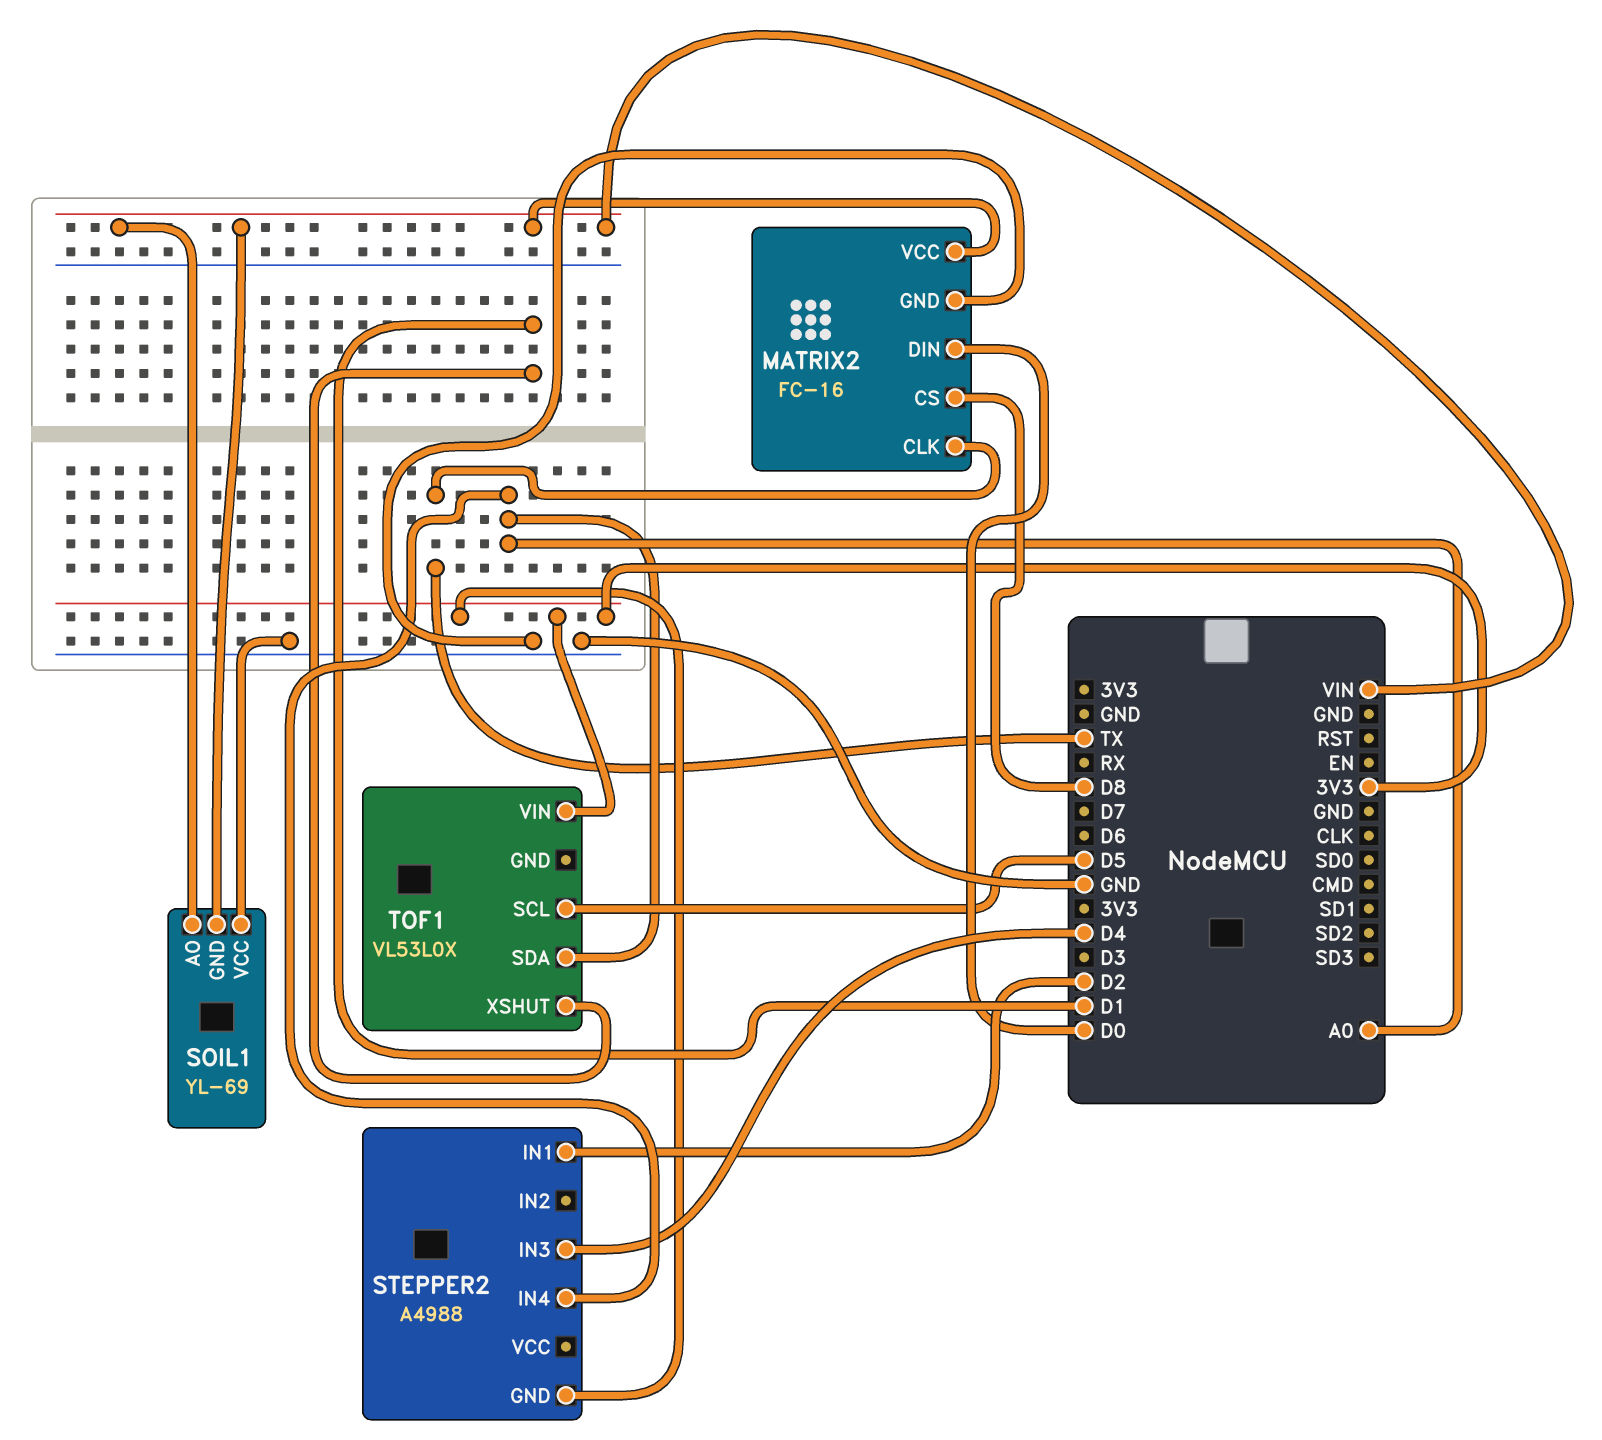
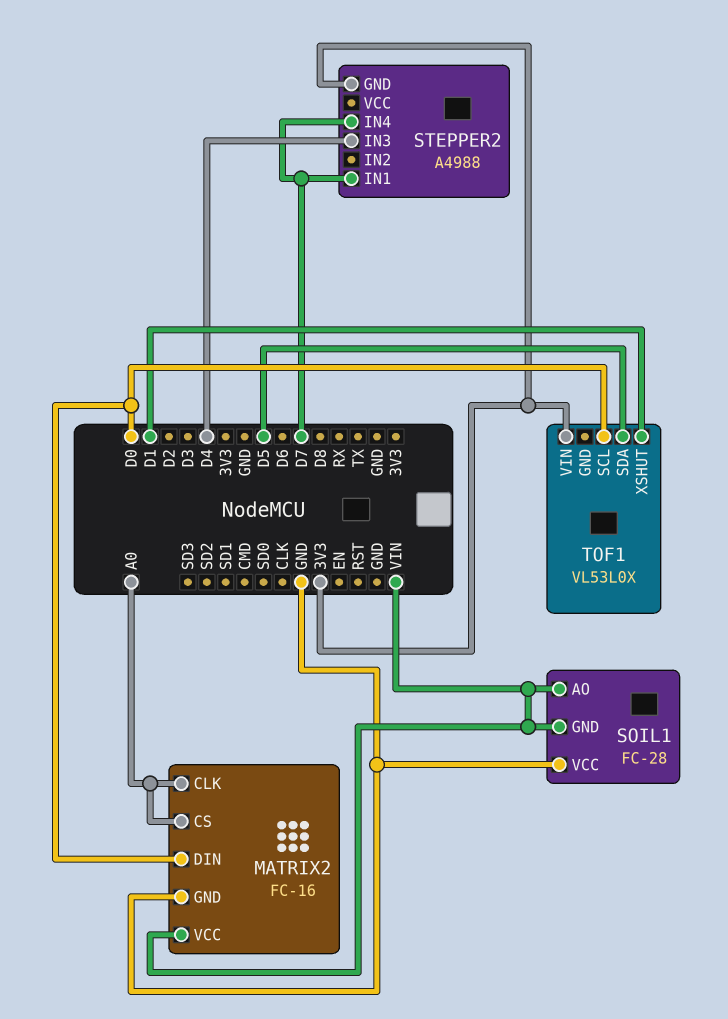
MATRIX2 pin CLK: TX -> A0
MATRIX2 pin CS: D8 -> A0
SOIL1: YL-69 -> FC-28
STEPPER2 pin IN1: D2 -> D7
STEPPER2 pin IN4: A0 -> D7
TOF1 pin SCL: D5 -> D0
TOF1 pin SDA: A0 -> D5

